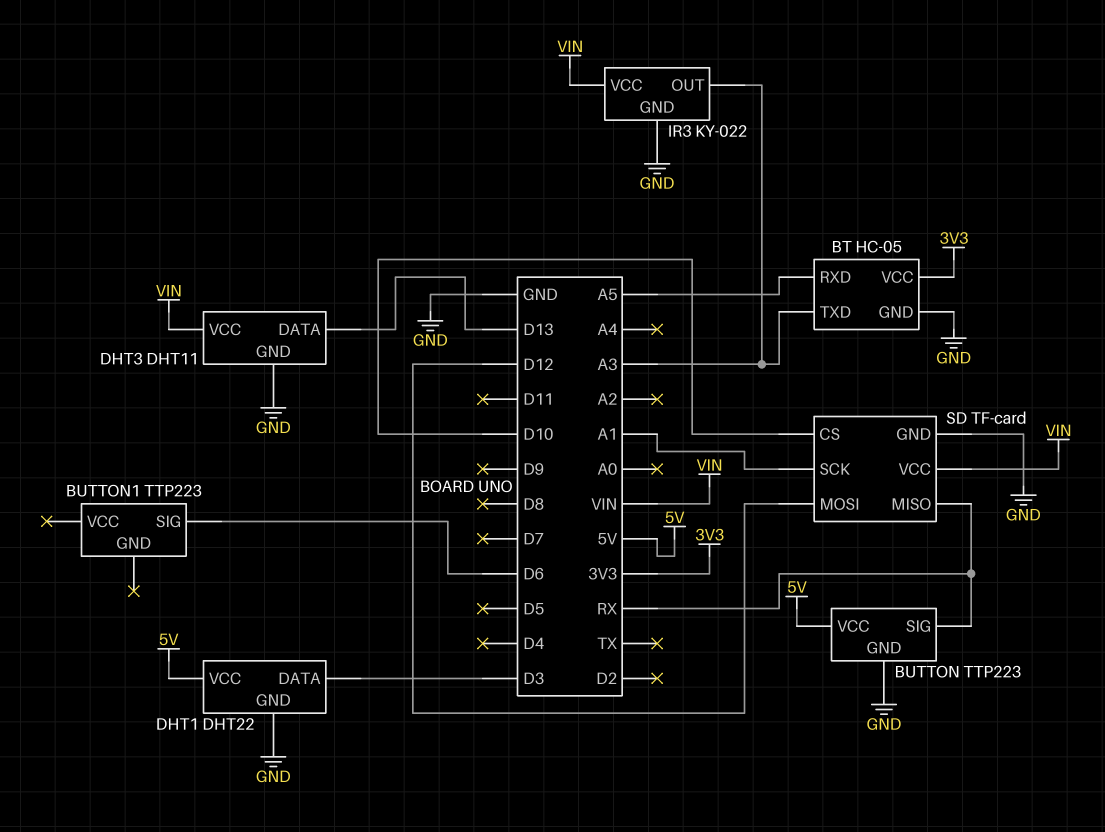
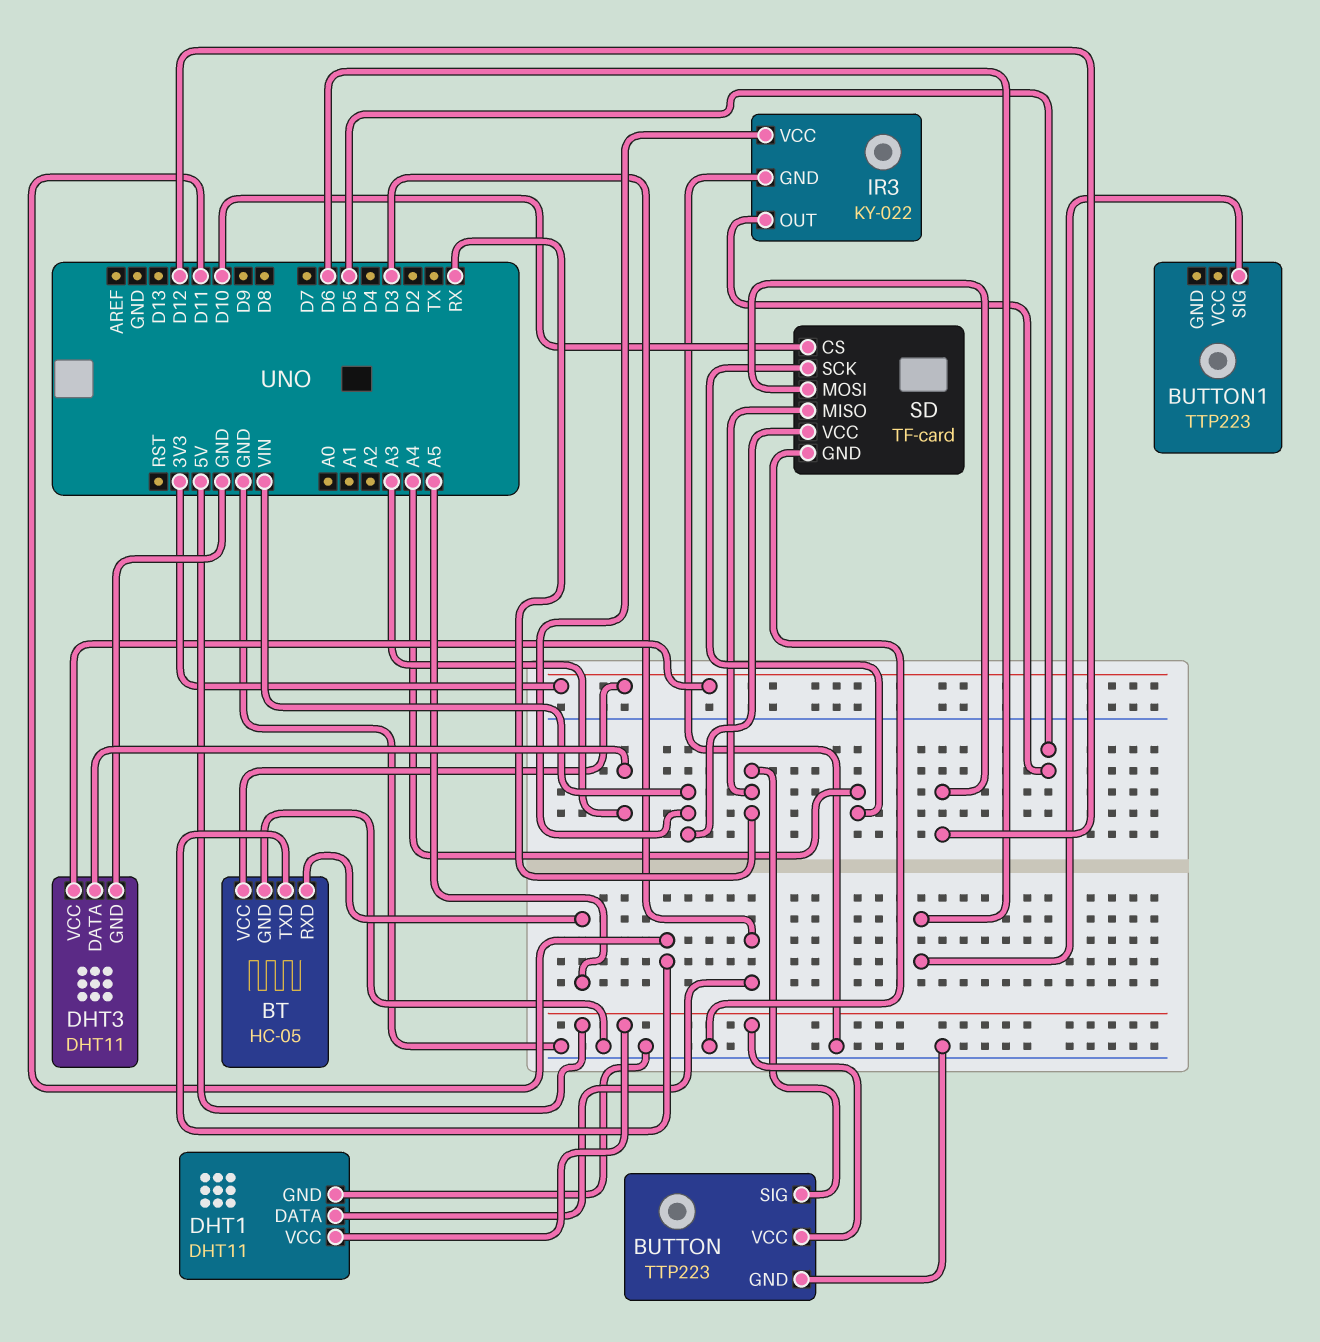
BT pin TXD: A3 -> D11
DHT1: DHT22 -> DHT11
DHT3 pin DATA: D13 -> A3
DHT3 pin VCC: VIN -> 3V3
IR3 pin OUT: A3 -> D5
SD pin SCK: A1 -> A4

